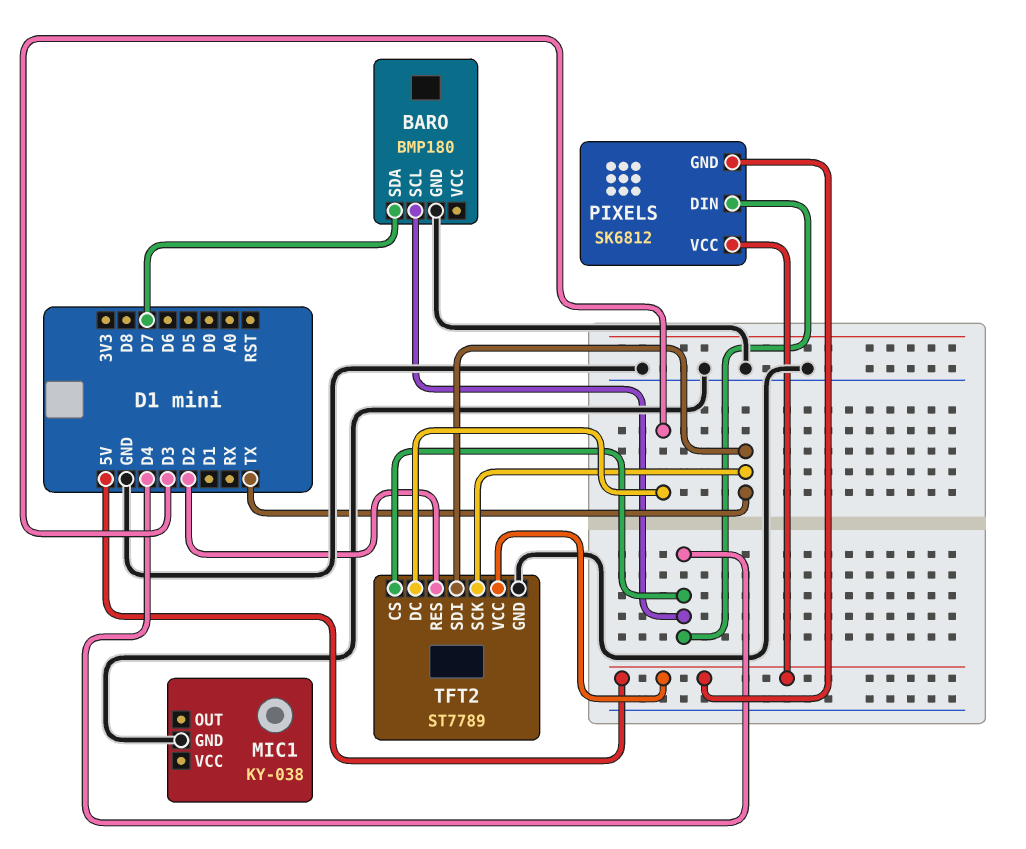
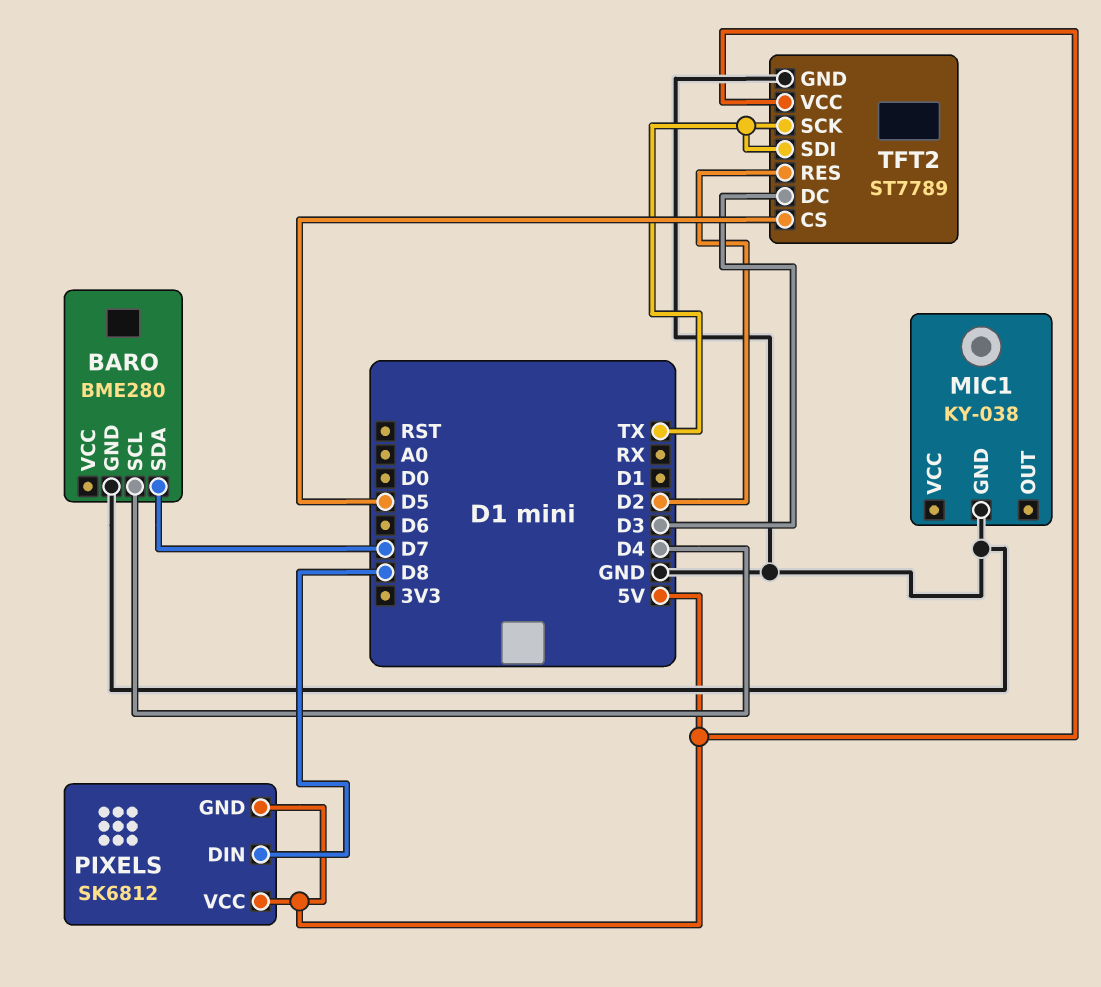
BARO: BMP180 -> BME280
PIXELS pin DIN: D4 -> D8
TFT2 pin CS: D4 -> D5

